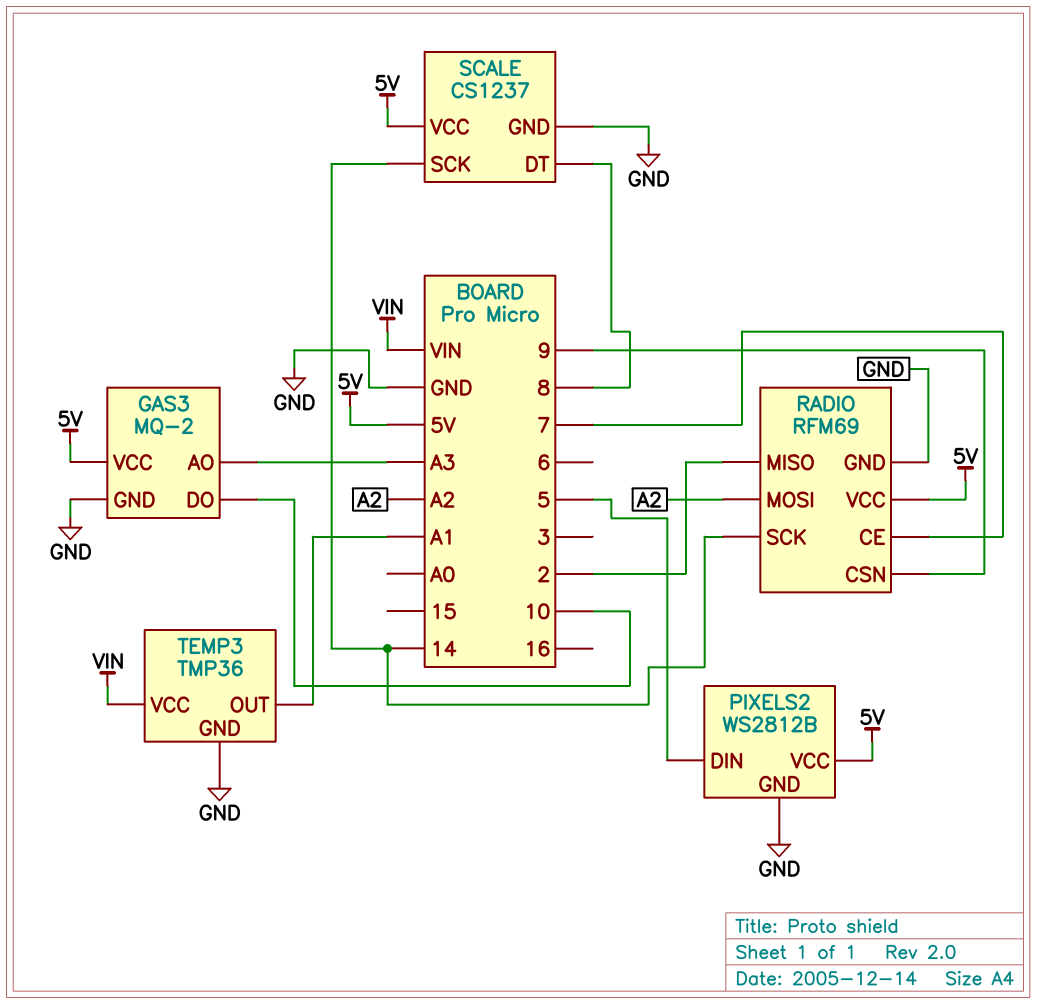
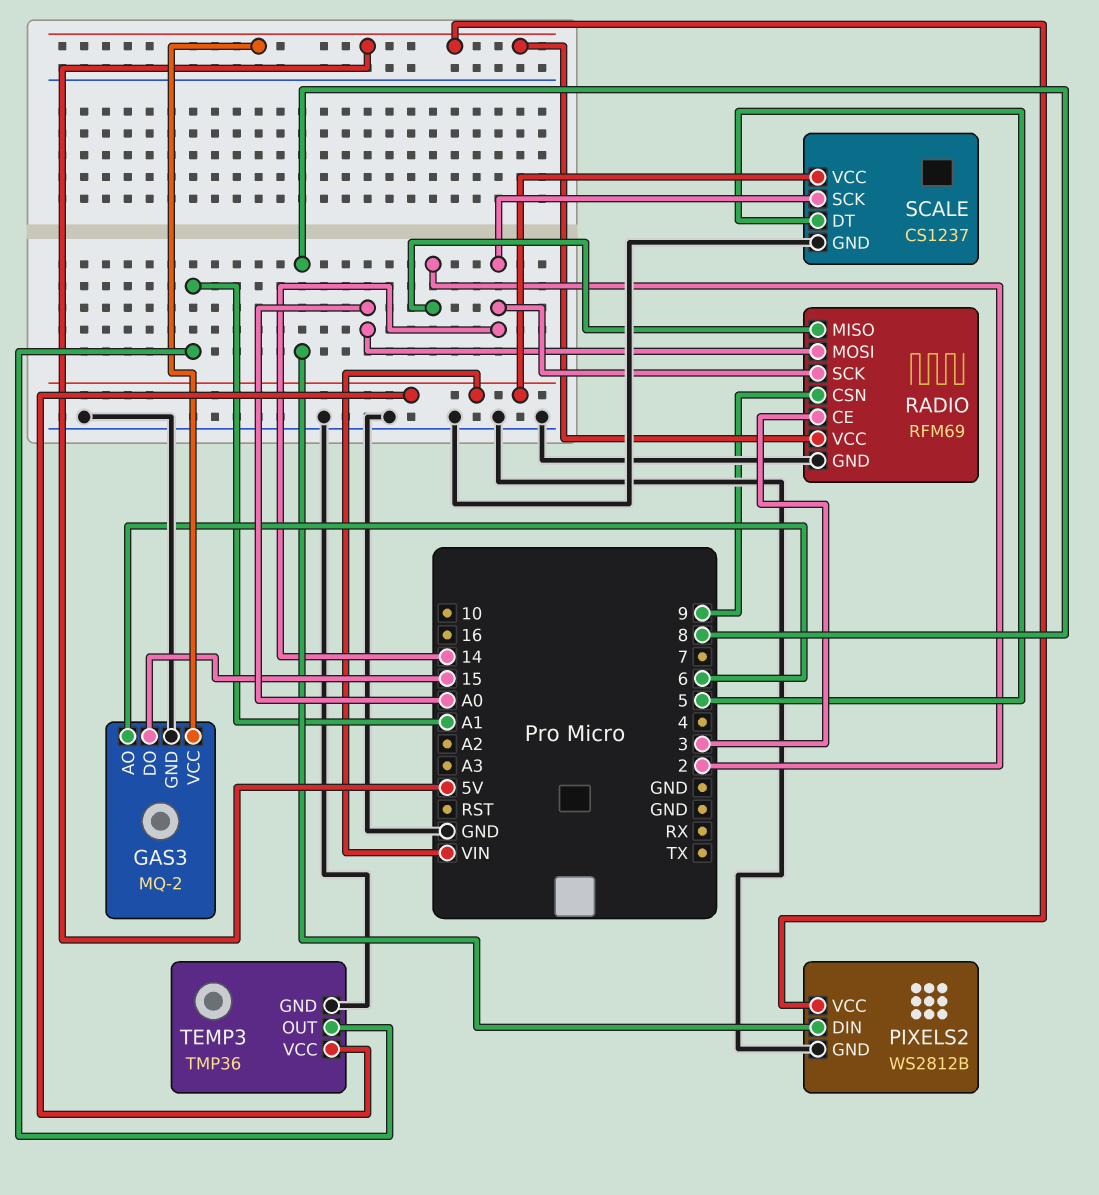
GAS3 pin AO: A3 -> 6
GAS3 pin DO: 10 -> 15
PIXELS2 pin DIN: 5 -> 8
RADIO pin CE: 7 -> 3
RADIO pin MOSI: A2 -> A0
SCALE pin DT: 8 -> 5
SCALE pin VCC: 5V -> VIN

